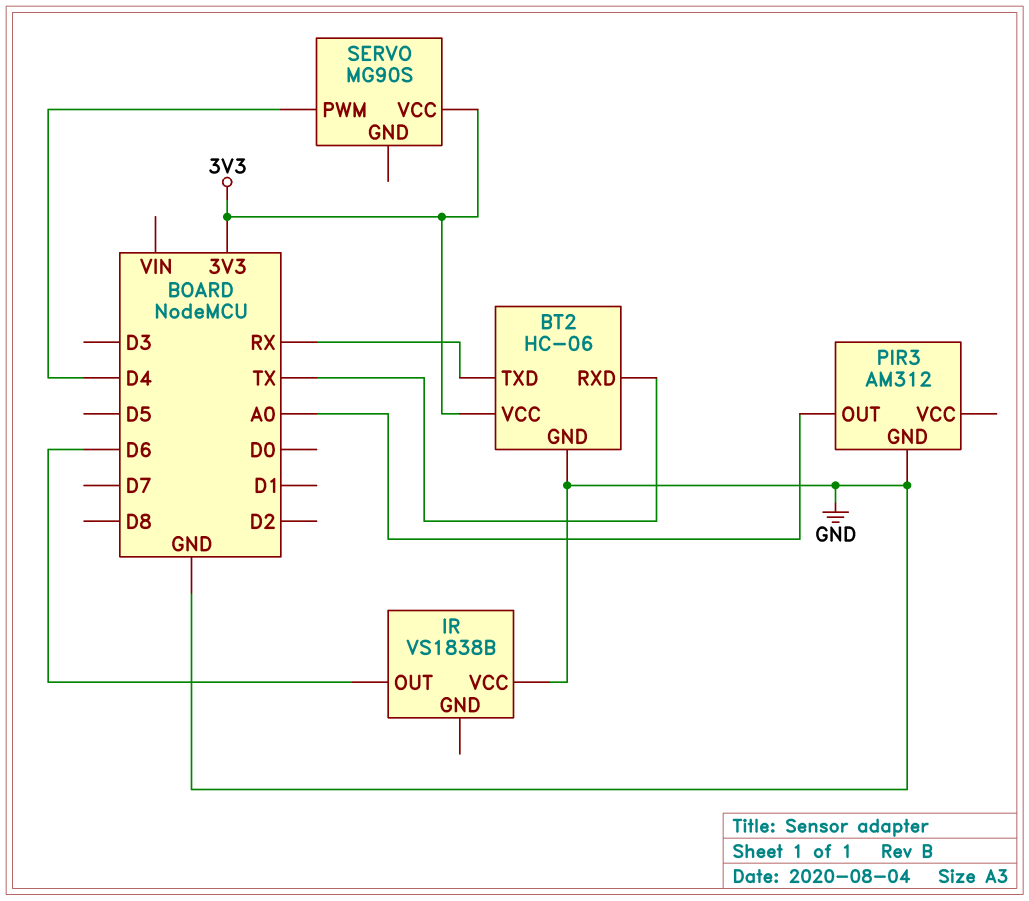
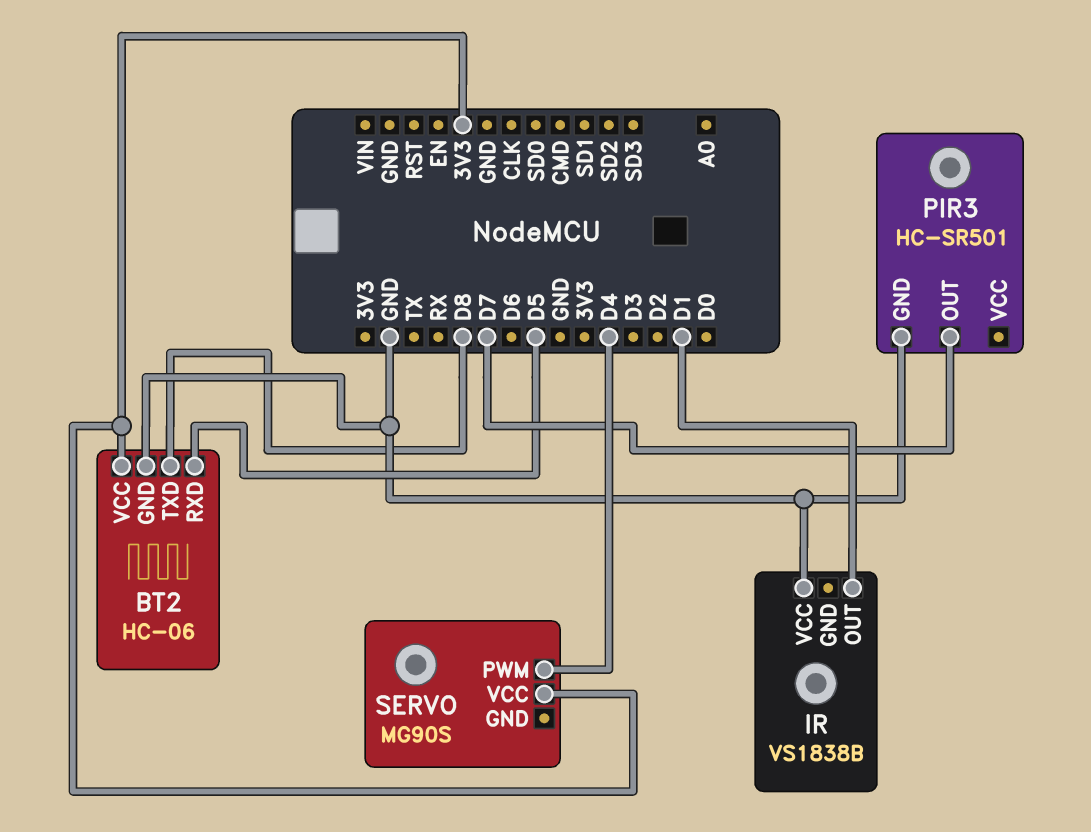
BT2 pin RXD: TX -> D5
BT2 pin TXD: RX -> D8
IR pin OUT: D6 -> D1
PIR3: AM312 -> HC-SR501
PIR3 pin OUT: A0 -> D7

